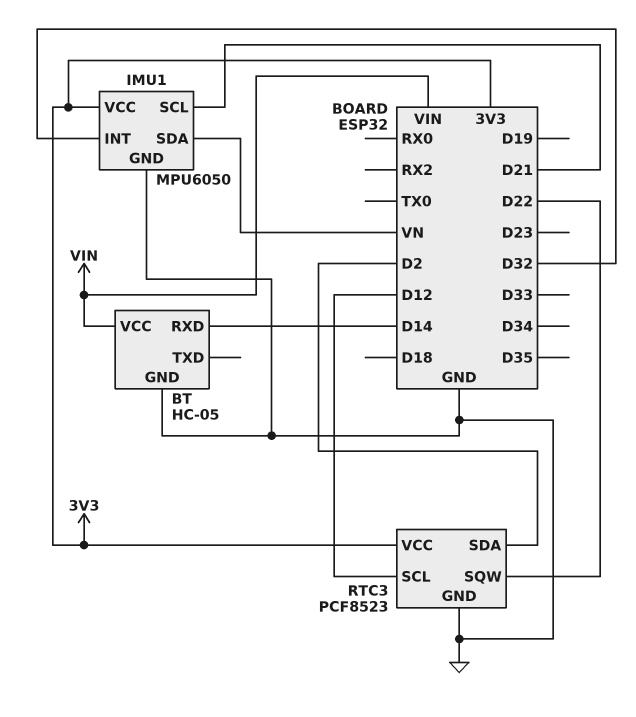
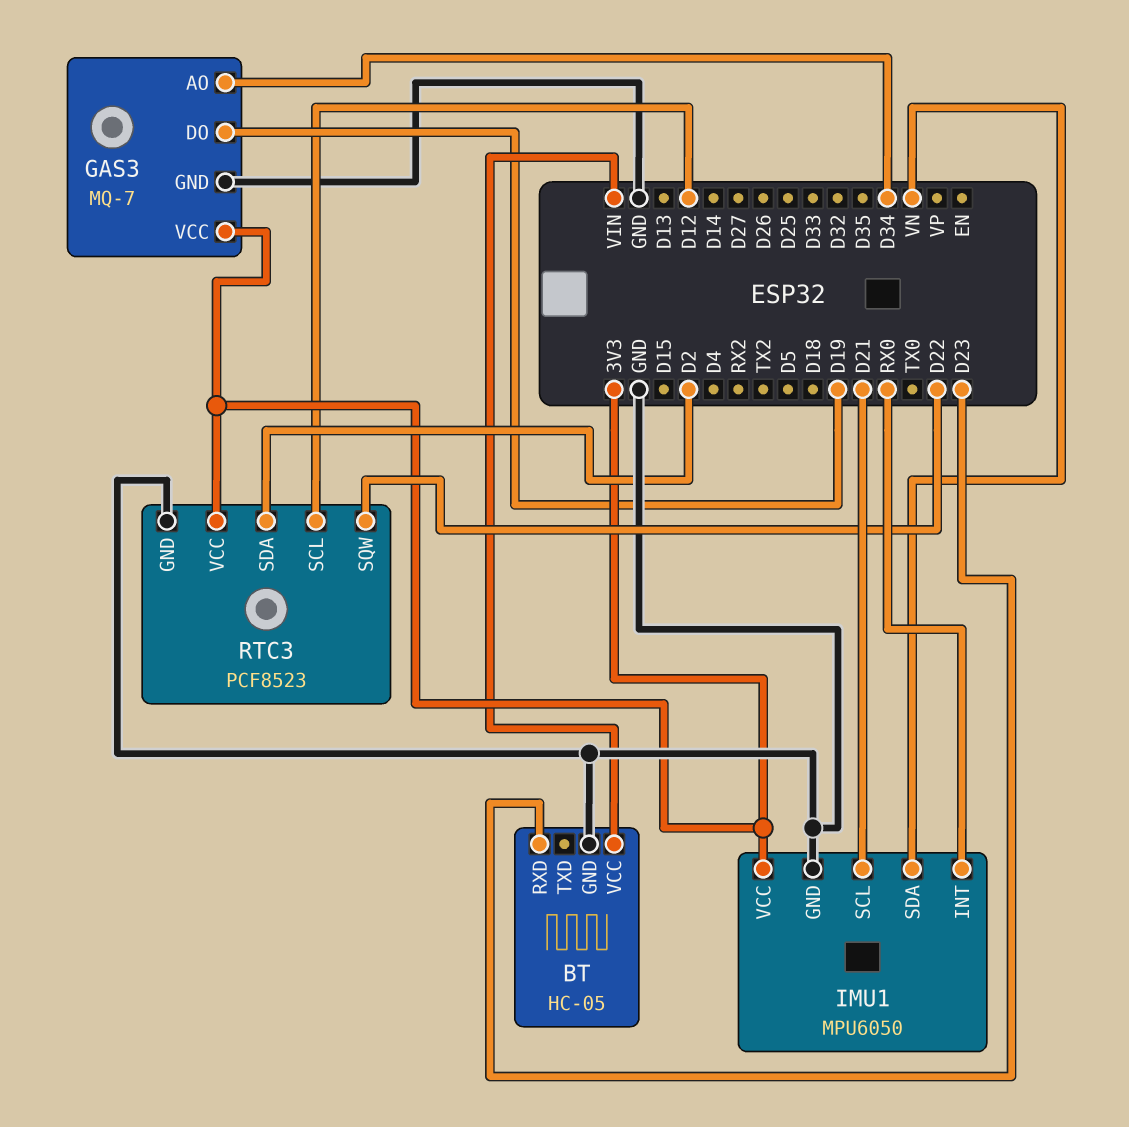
BT pin RXD: D14 -> D23
GAS3: none -> MQ-7
GAS3 pin AO: none -> D34
GAS3 pin DO: none -> D19
GAS3 pin GND: none -> GND
GAS3 pin VCC: none -> 3V3
IMU1 pin INT: D32 -> RX0

